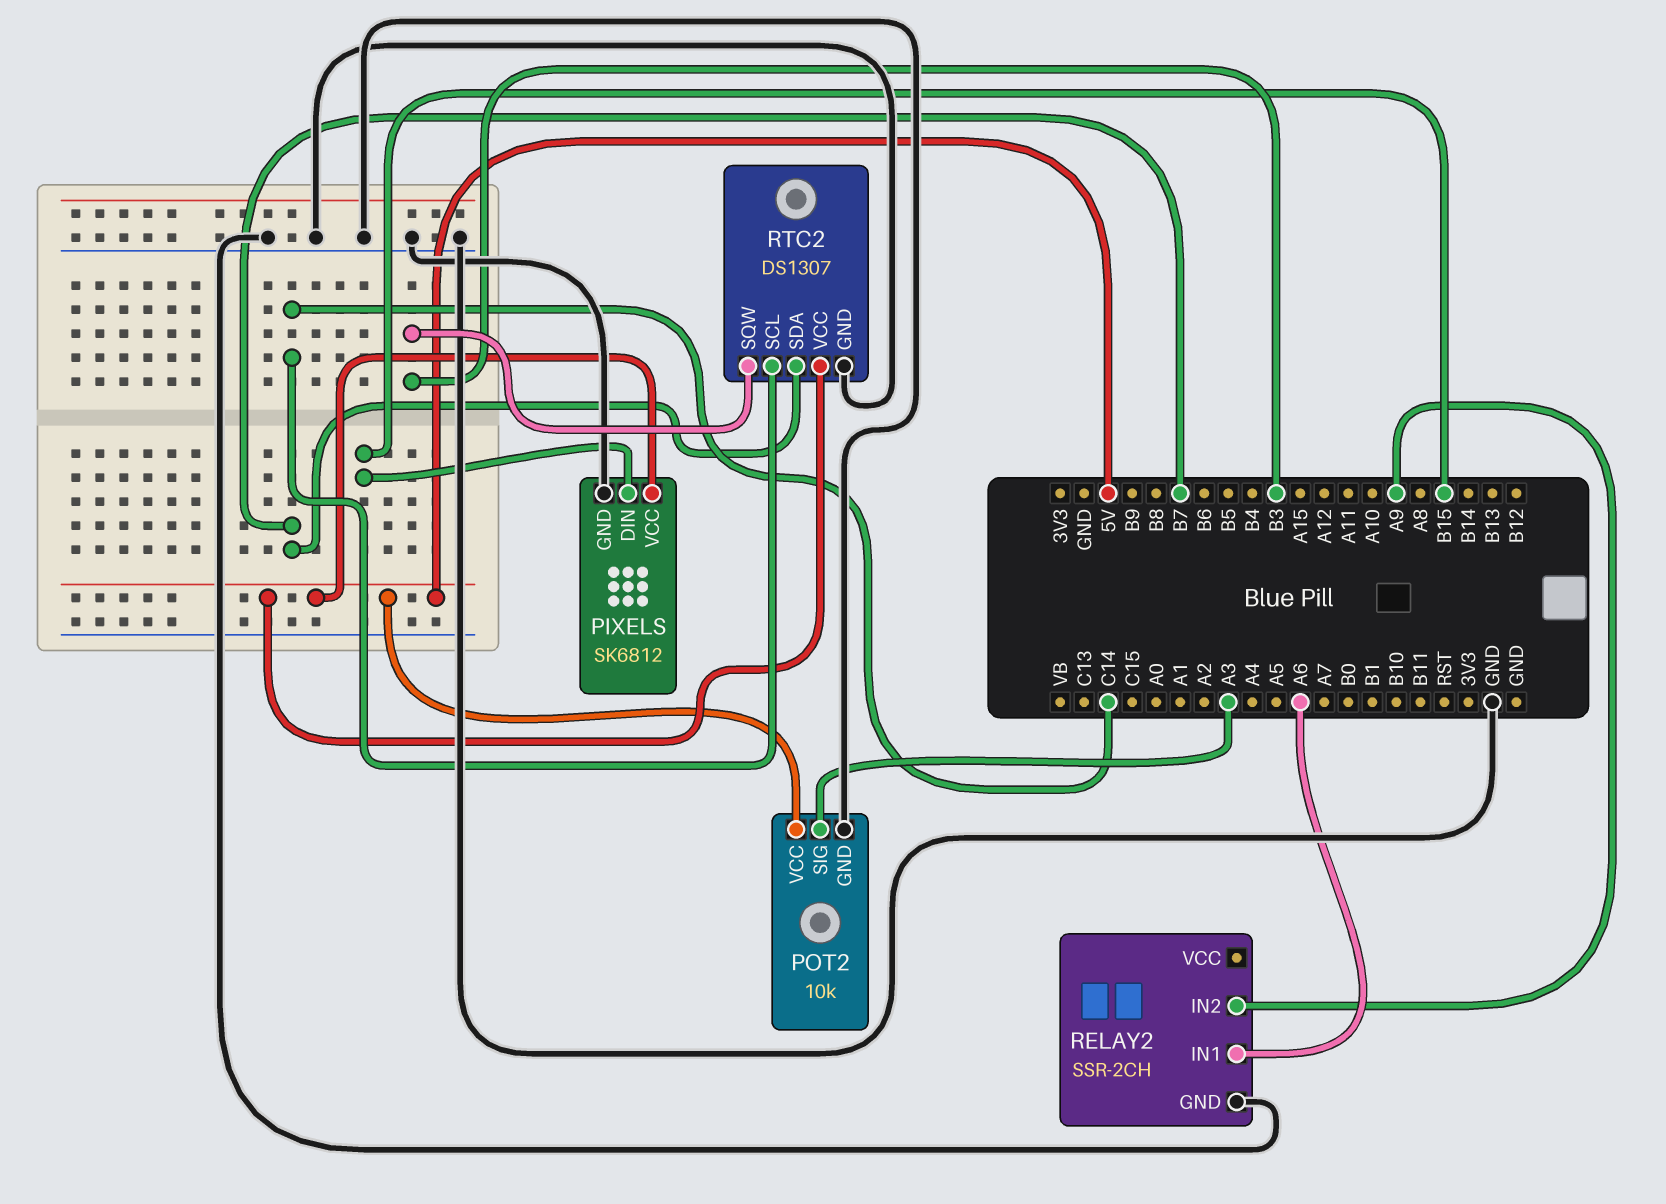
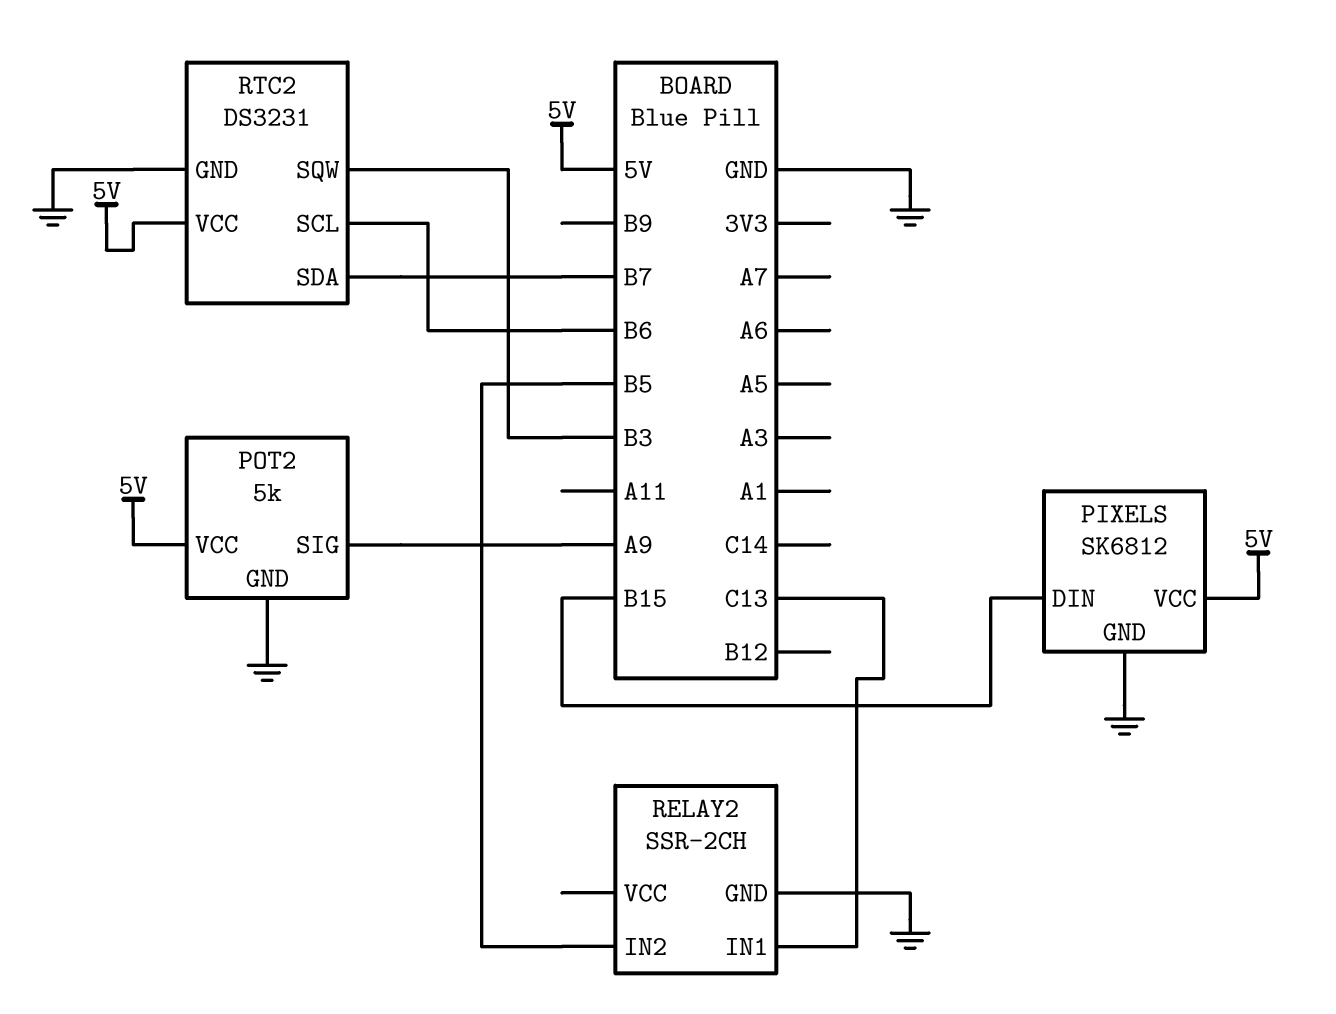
POT2: 10k -> 5k
POT2 pin SIG: A3 -> A9
RELAY2 pin IN1: A6 -> C13
RELAY2 pin IN2: A9 -> B5
RTC2: DS1307 -> DS3231
RTC2 pin SCL: C14 -> B6

